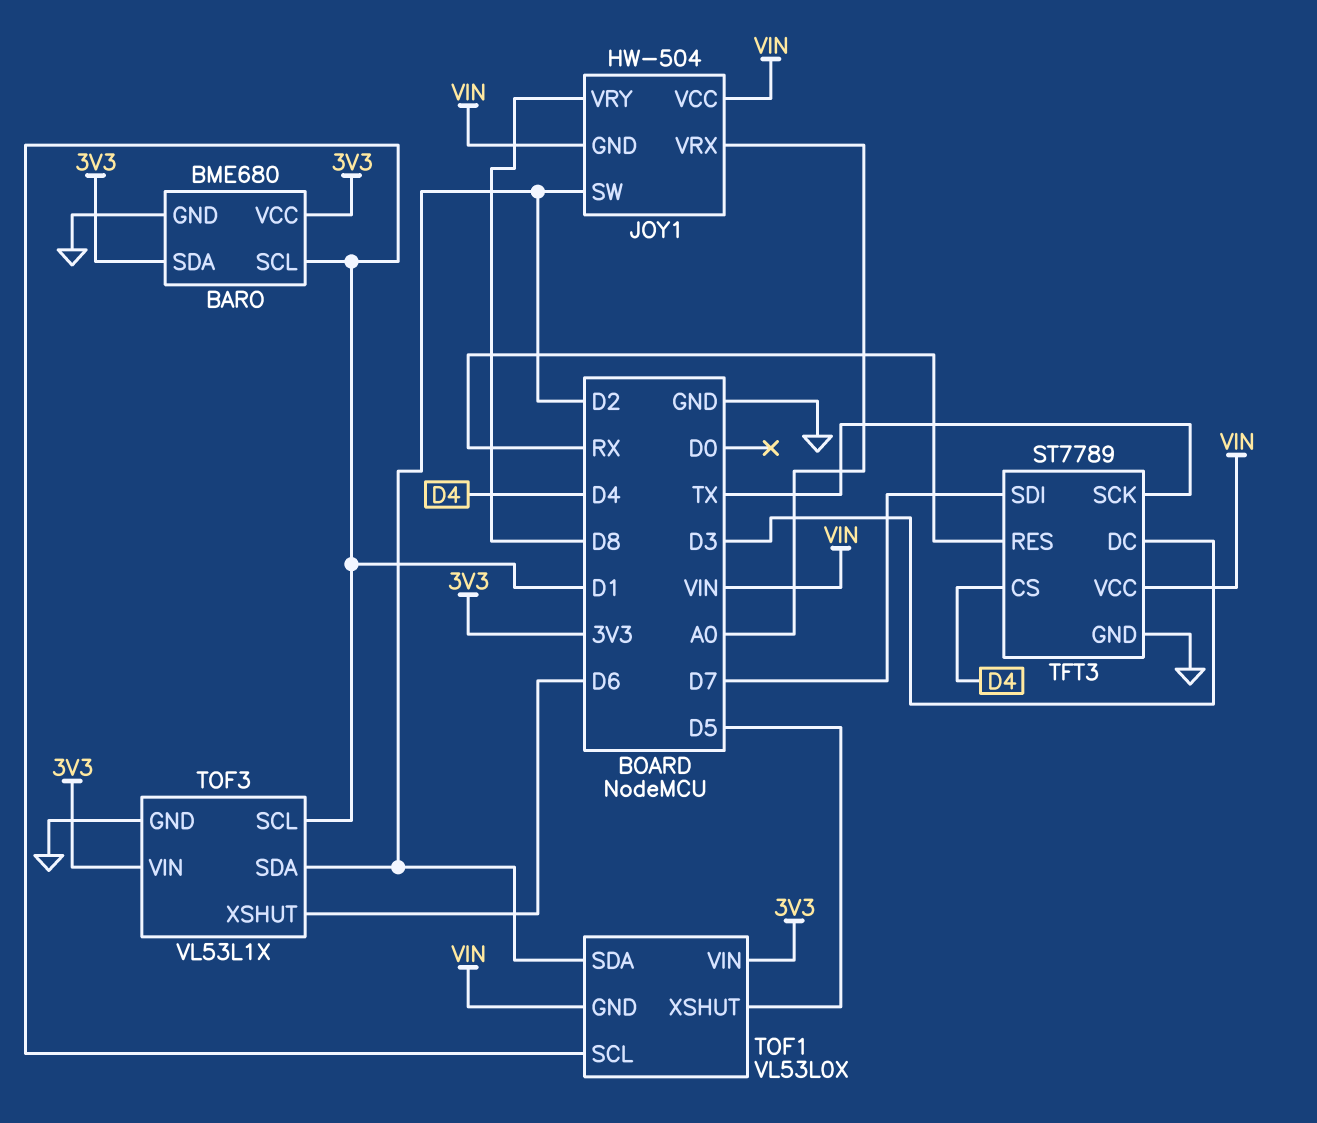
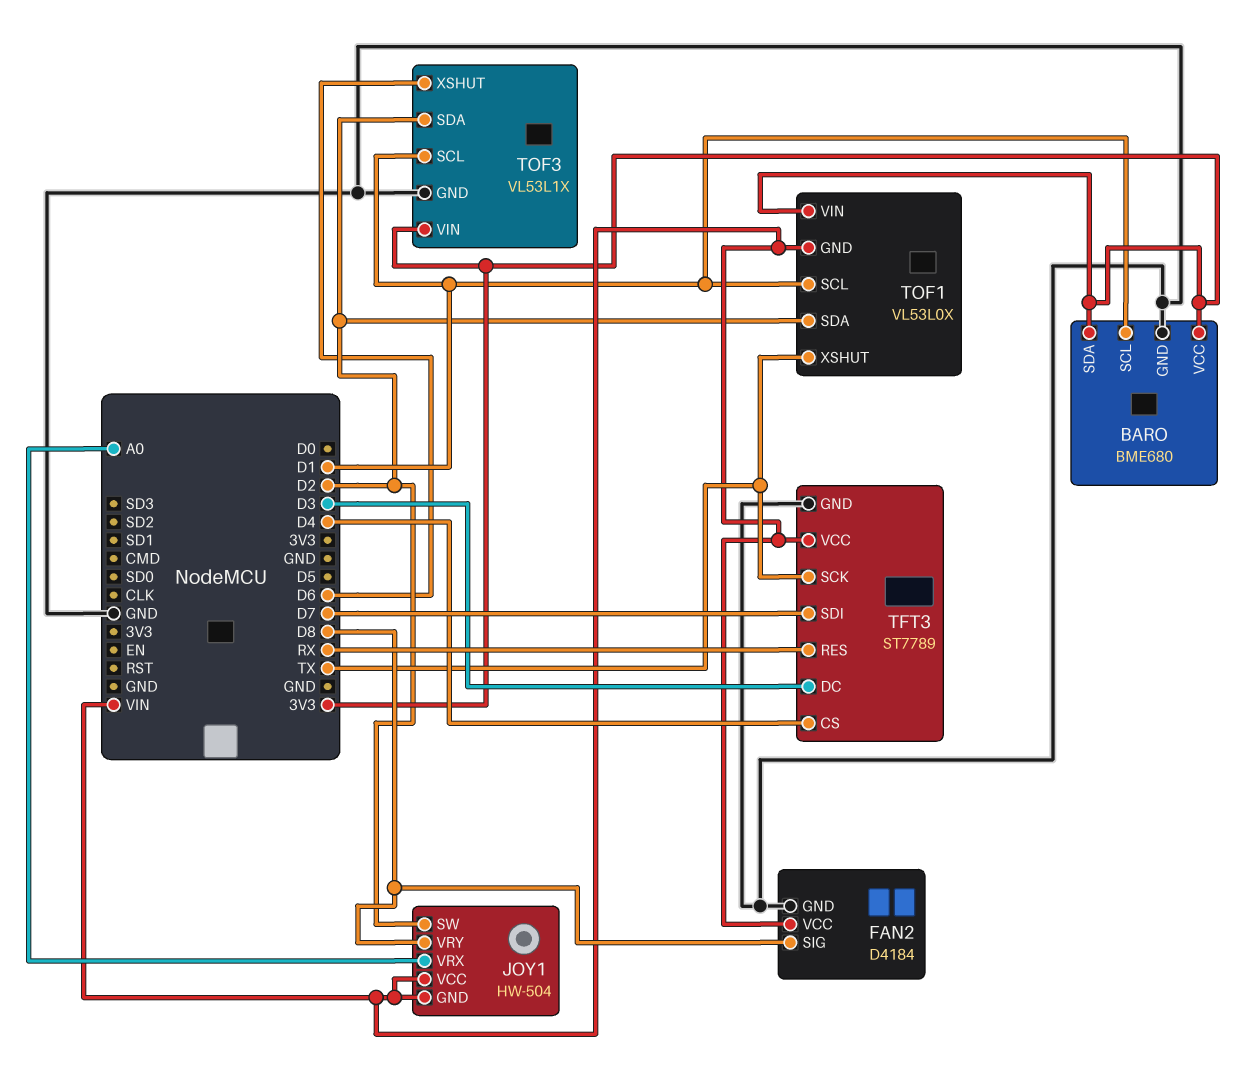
FAN2: none -> D4184
FAN2 pin GND: none -> GND
FAN2 pin SIG: none -> D8
FAN2 pin VCC: none -> VIN
TOF1 pin XSHUT: D5 -> TX

